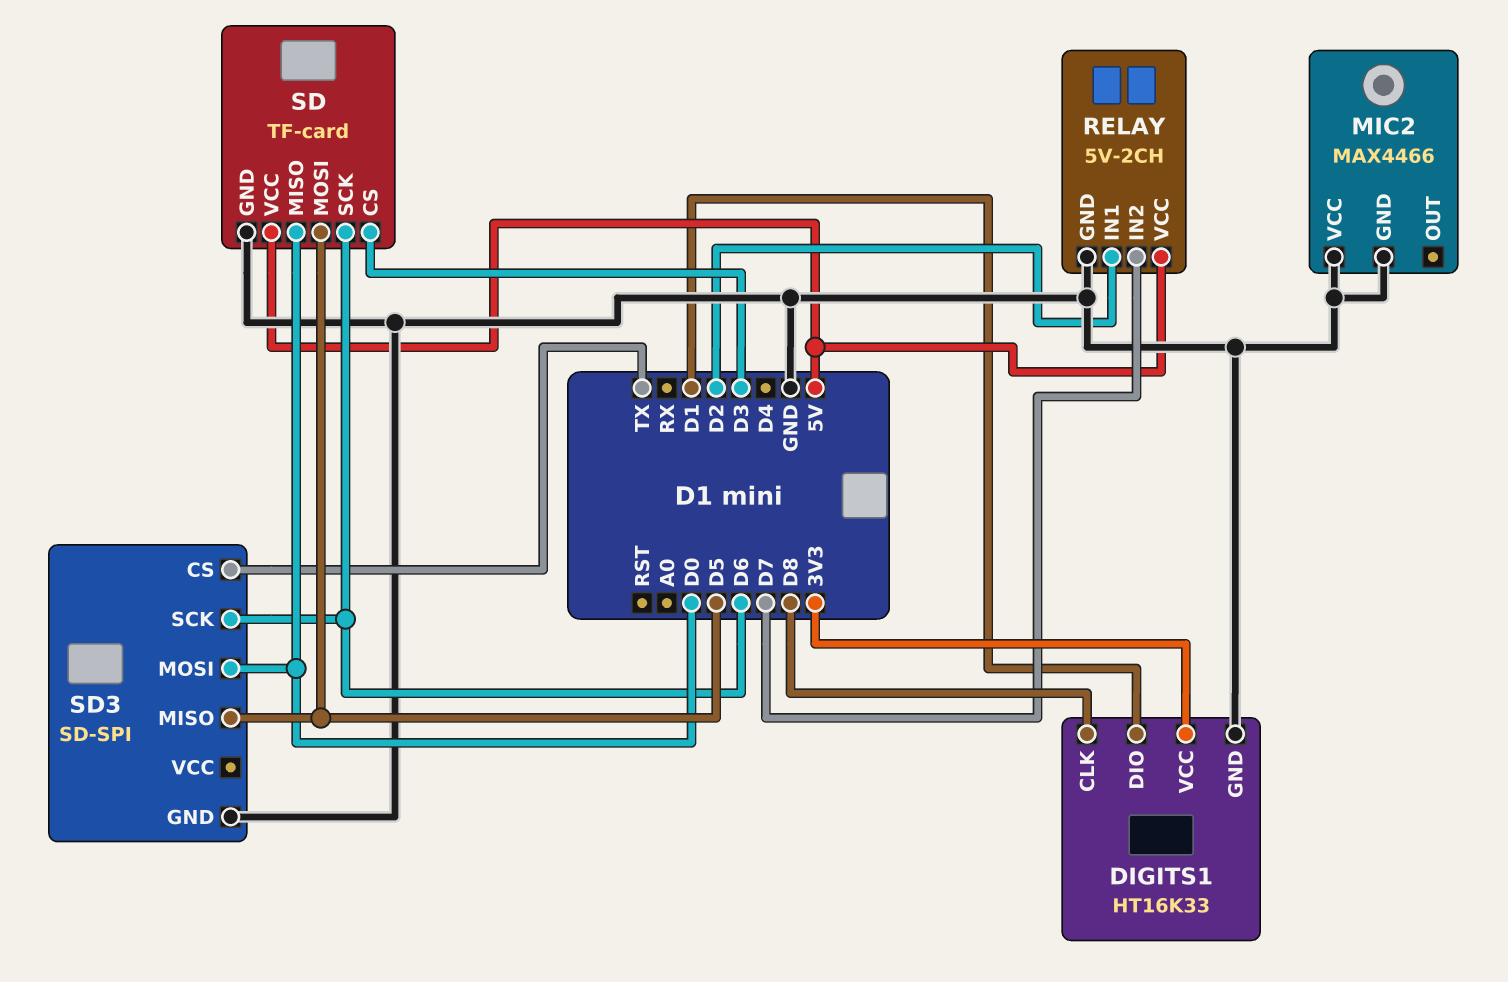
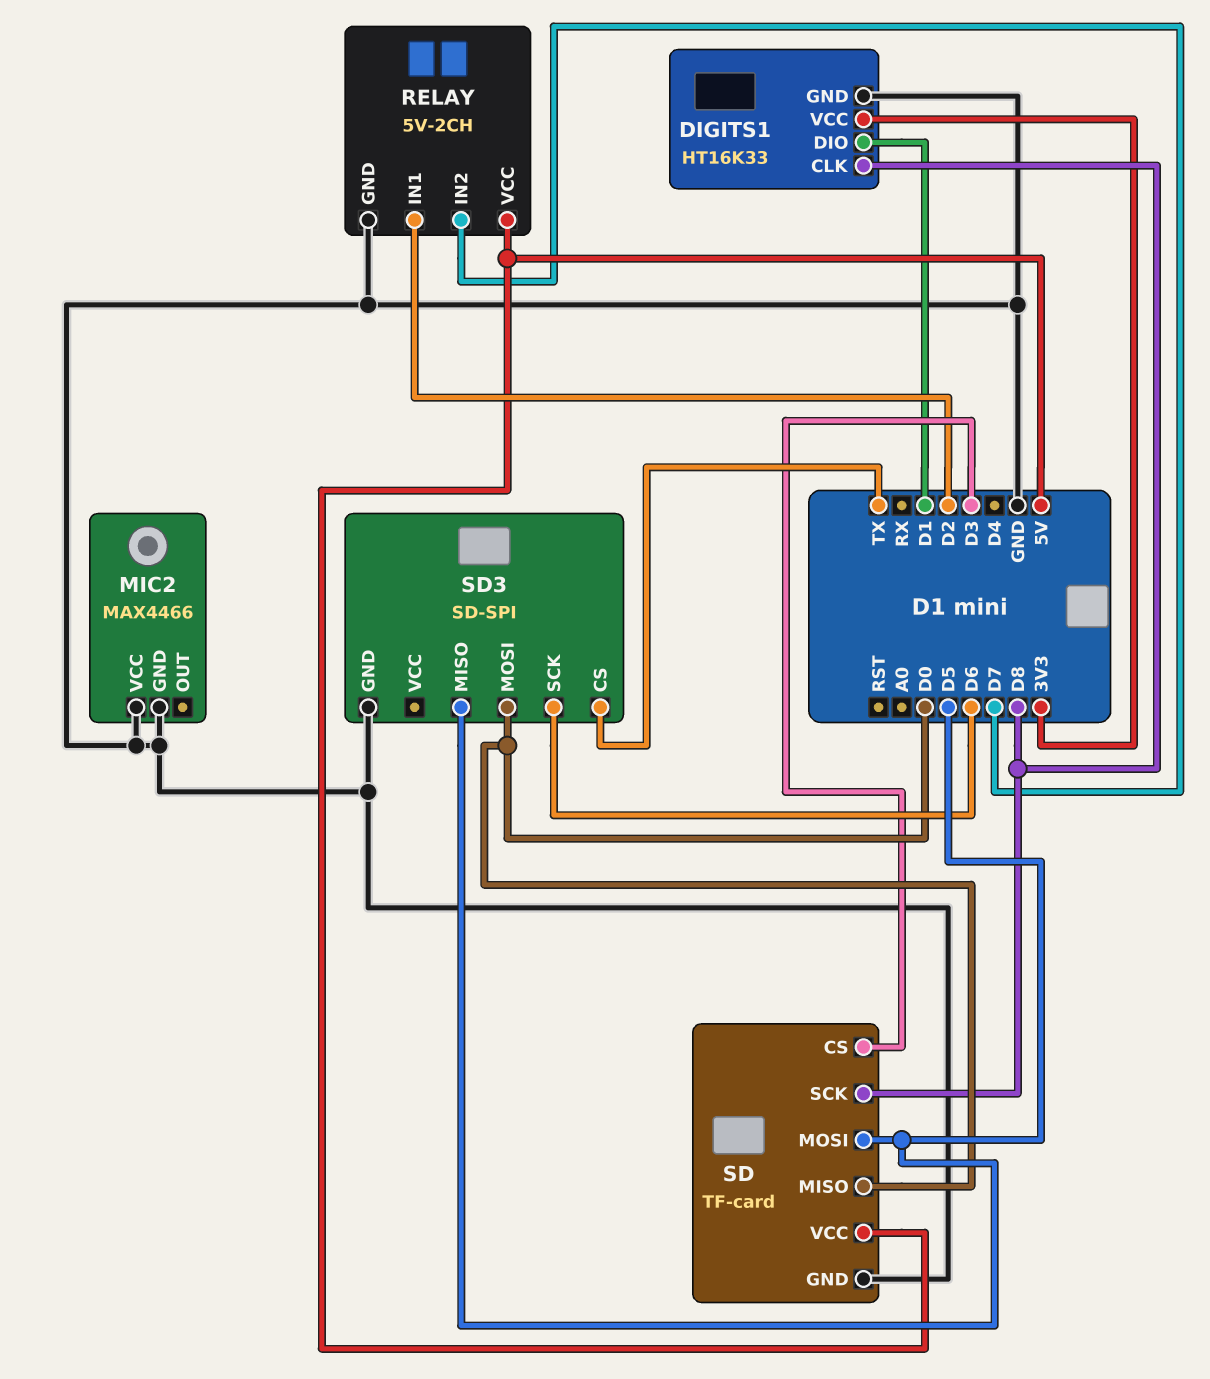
SD pin SCK: D6 -> D8

